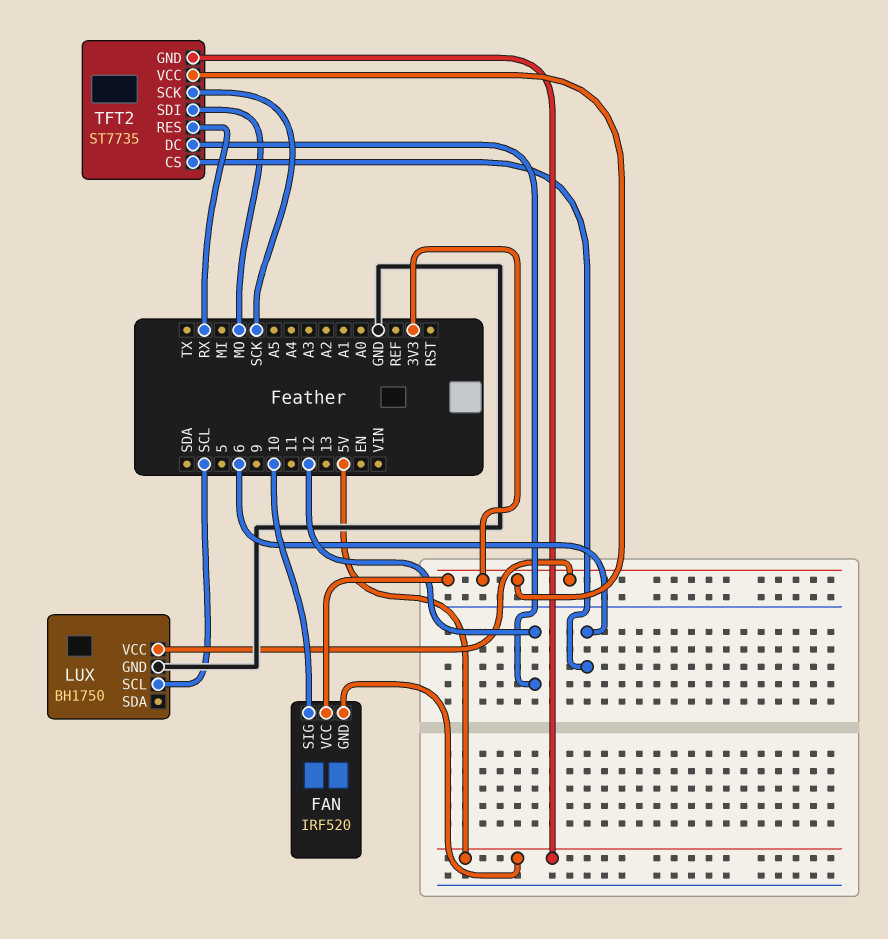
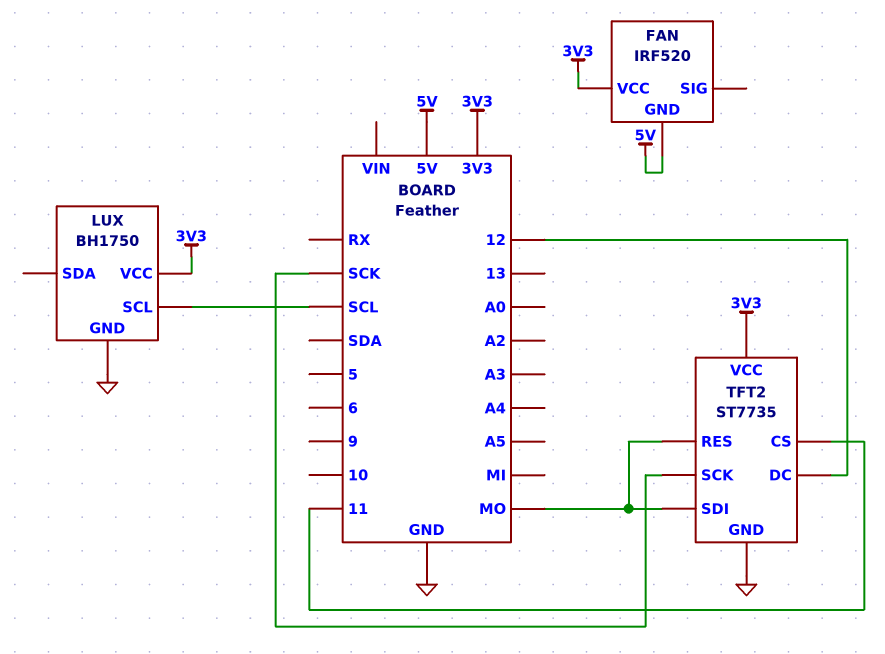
FAN pin SIG: 10 -> none
TFT2 pin CS: 6 -> 11
TFT2 pin GND: 5V -> GND
TFT2 pin RES: RX -> MO

